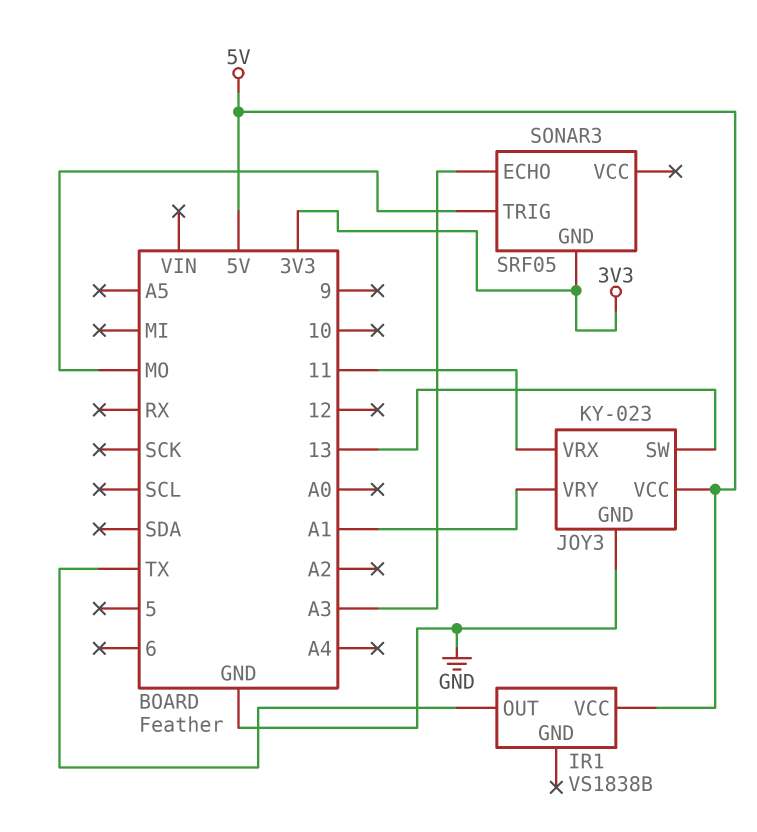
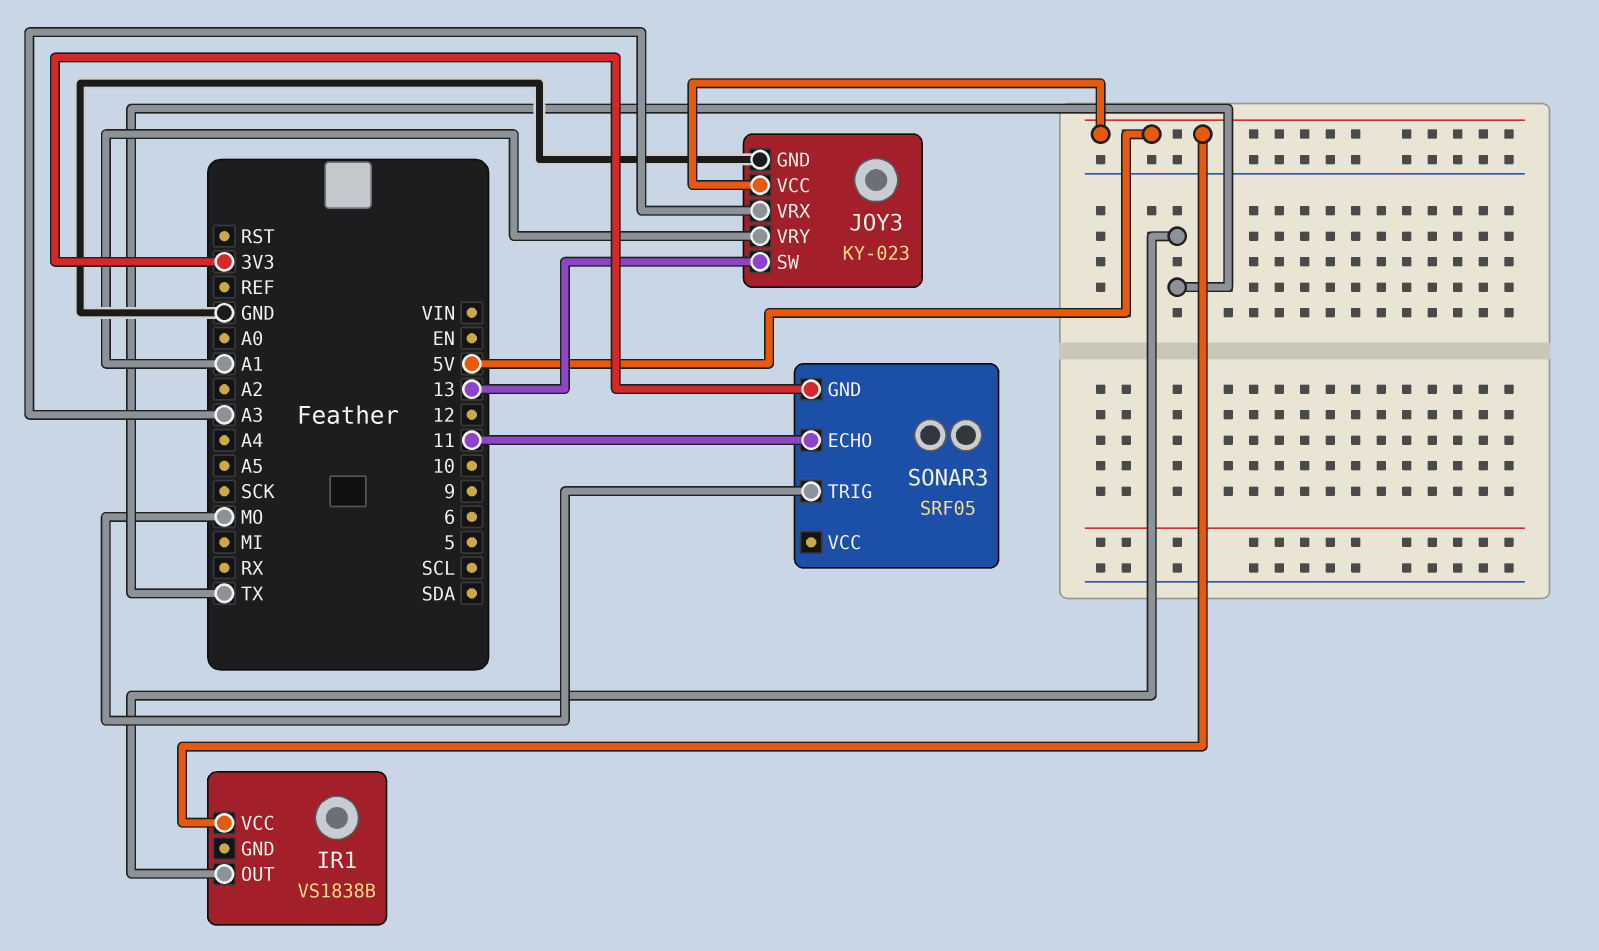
JOY3 pin VRX: 11 -> A3
SONAR3 pin ECHO: A3 -> 11

